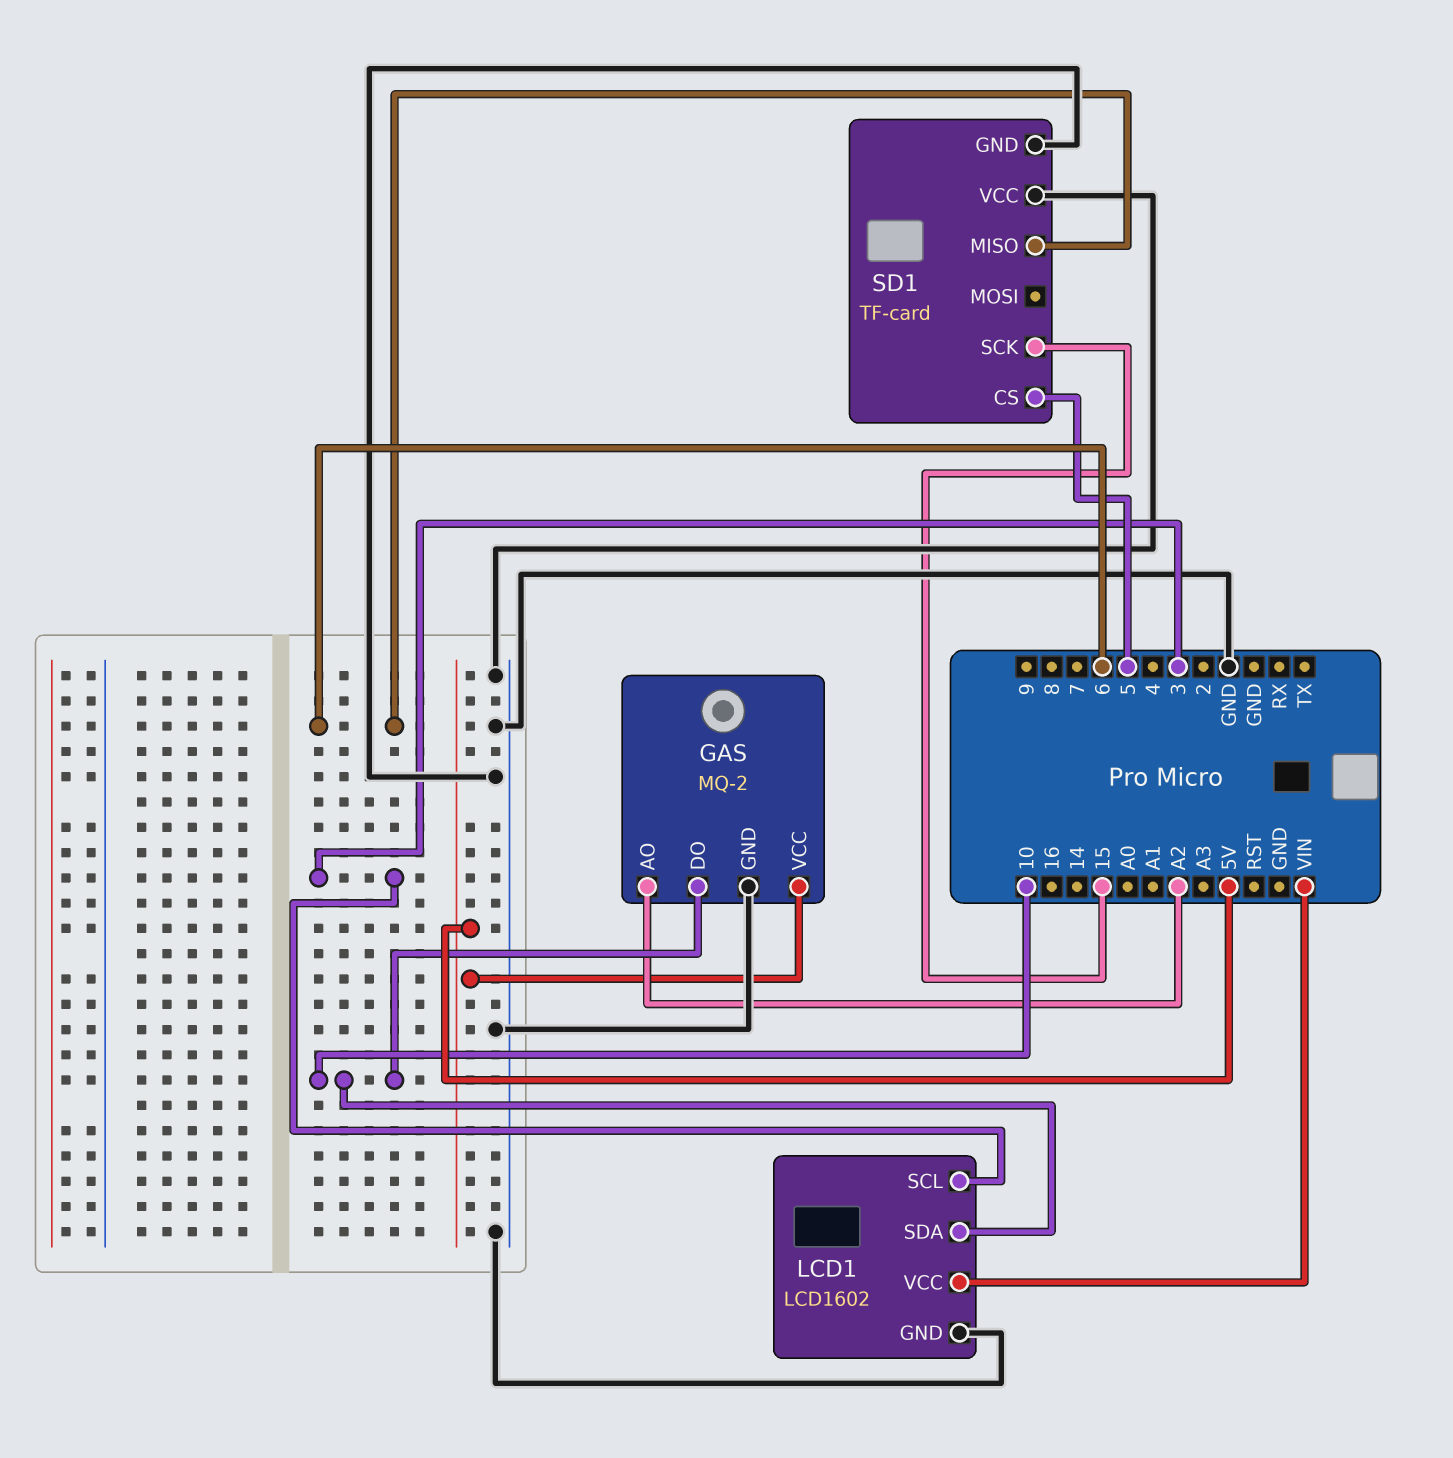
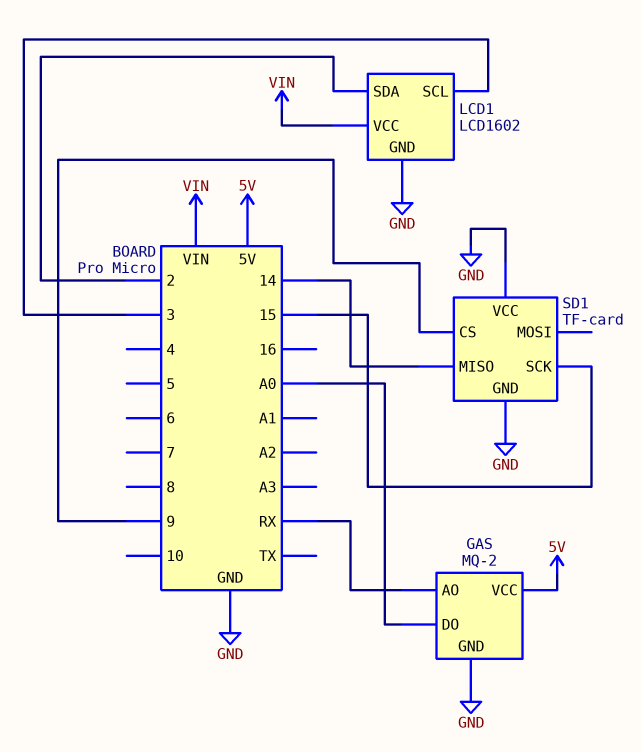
GAS pin AO: A2 -> RX
GAS pin DO: 10 -> A0
LCD1 pin SDA: 10 -> 2
SD1 pin CS: 5 -> 9
SD1 pin MISO: 6 -> 14

